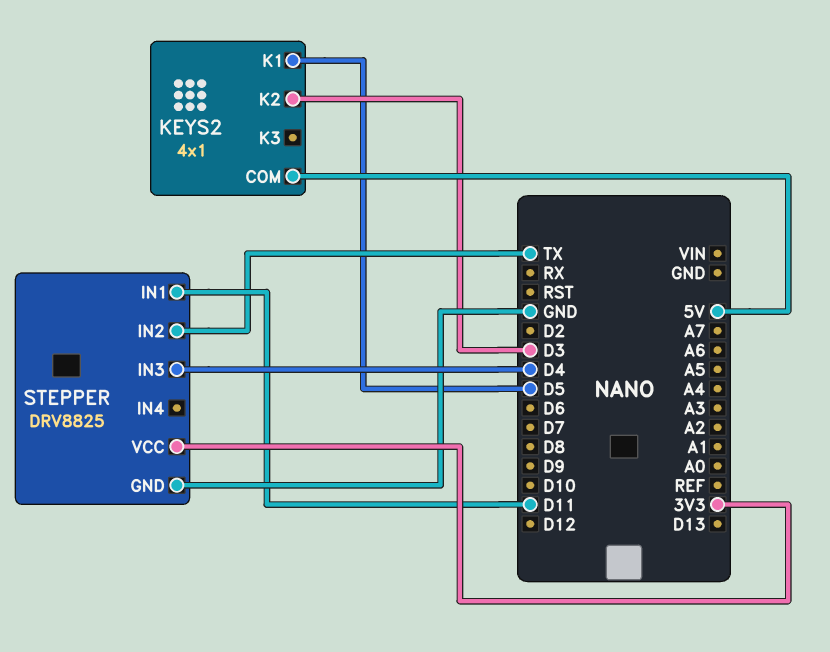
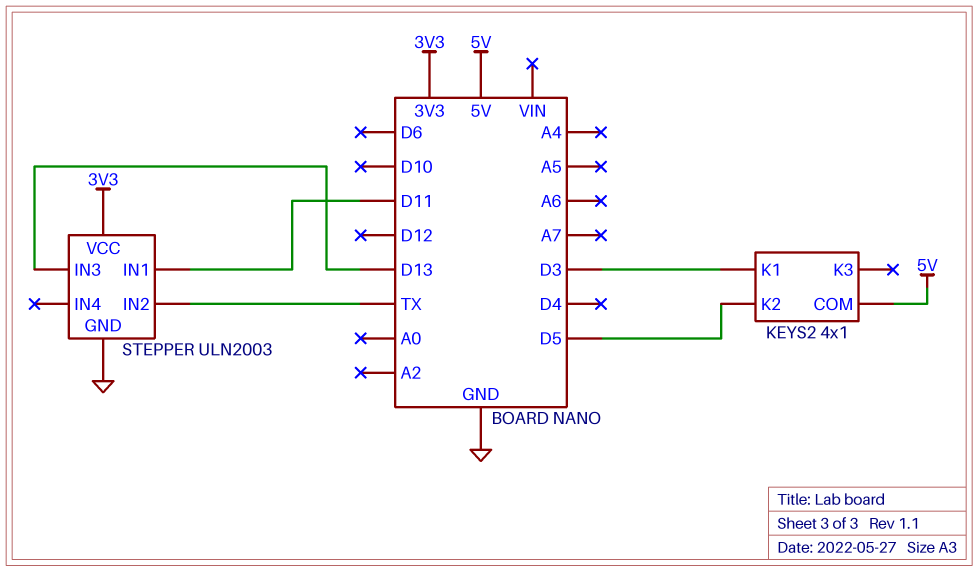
KEYS2 pin K1: D5 -> D3
KEYS2 pin K2: D3 -> D5
STEPPER: DRV8825 -> ULN2003
STEPPER pin IN3: D4 -> D13

